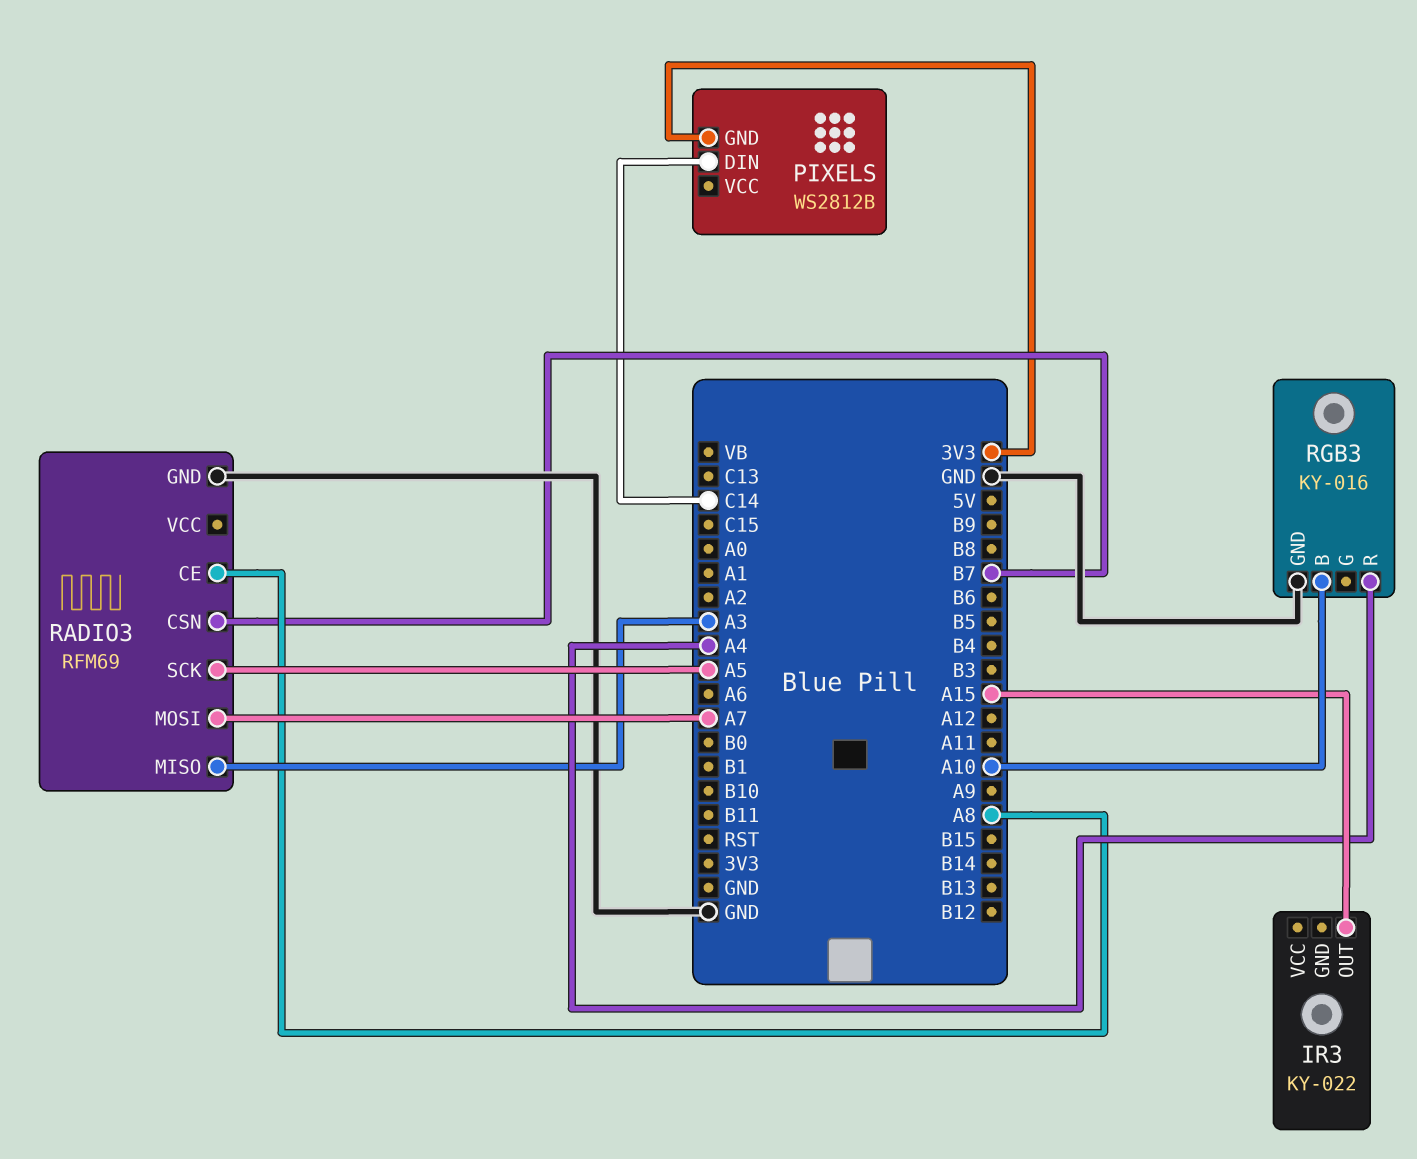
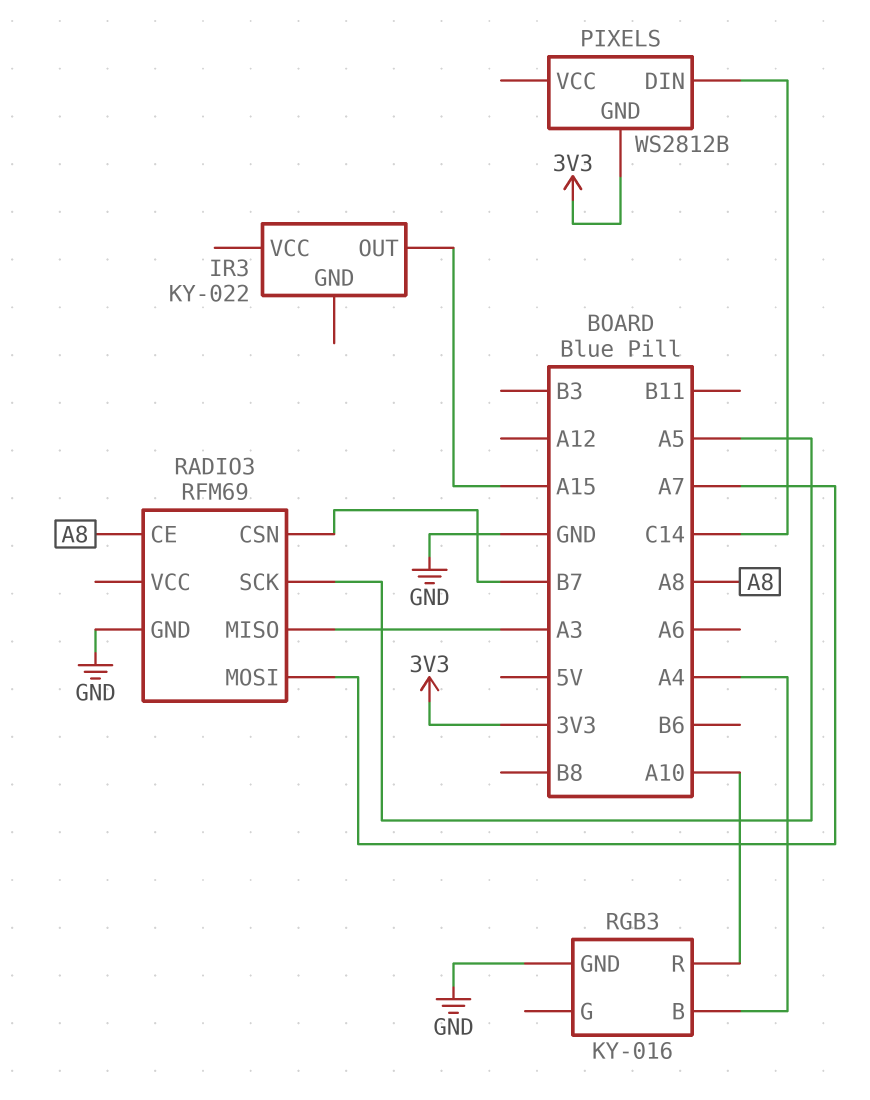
RGB3 pin B: A10 -> A4
RGB3 pin R: A4 -> A10

